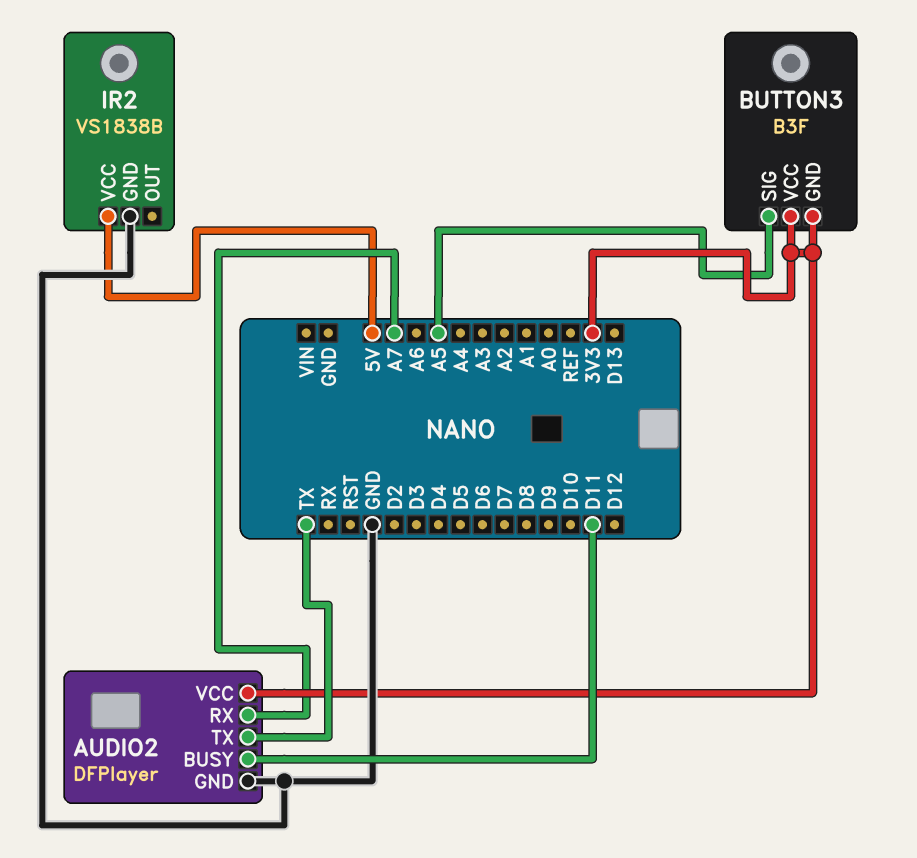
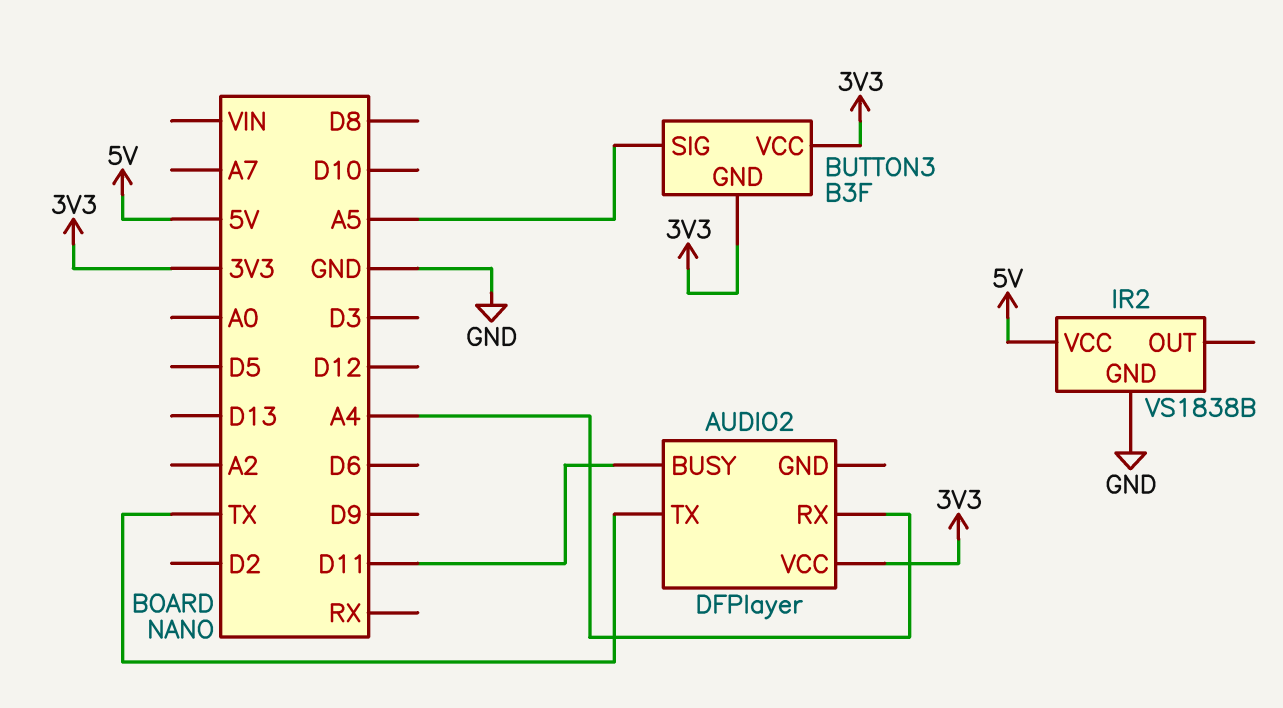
AUDIO2 pin GND: GND -> none
AUDIO2 pin RX: A7 -> A4

